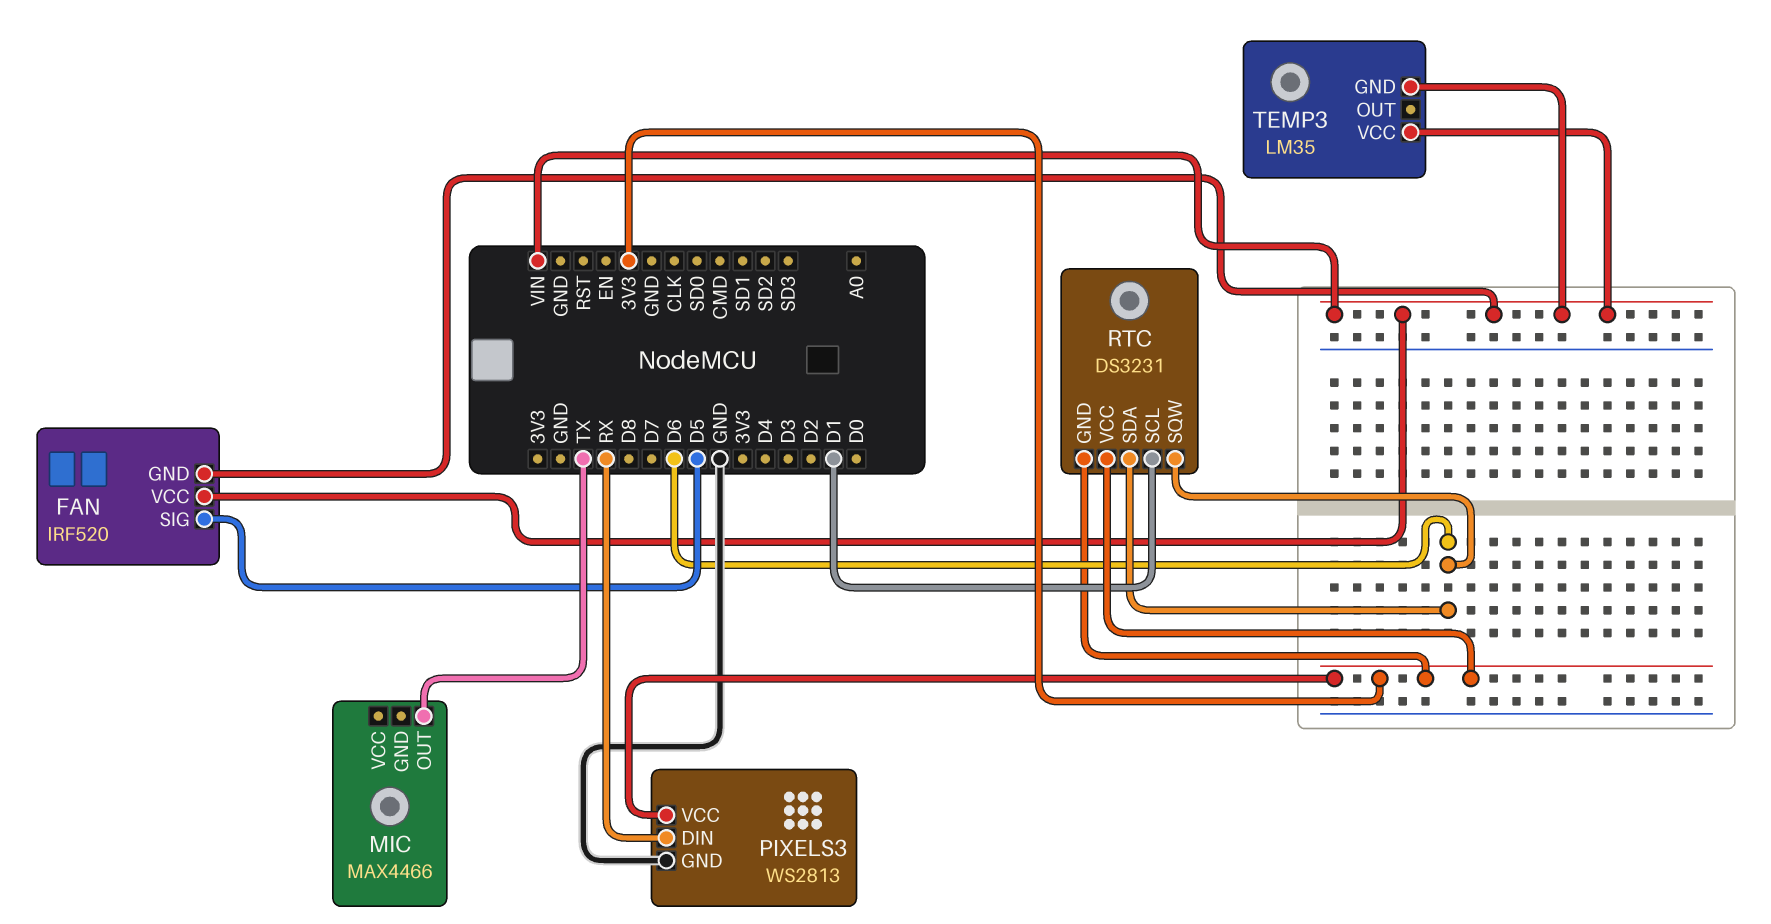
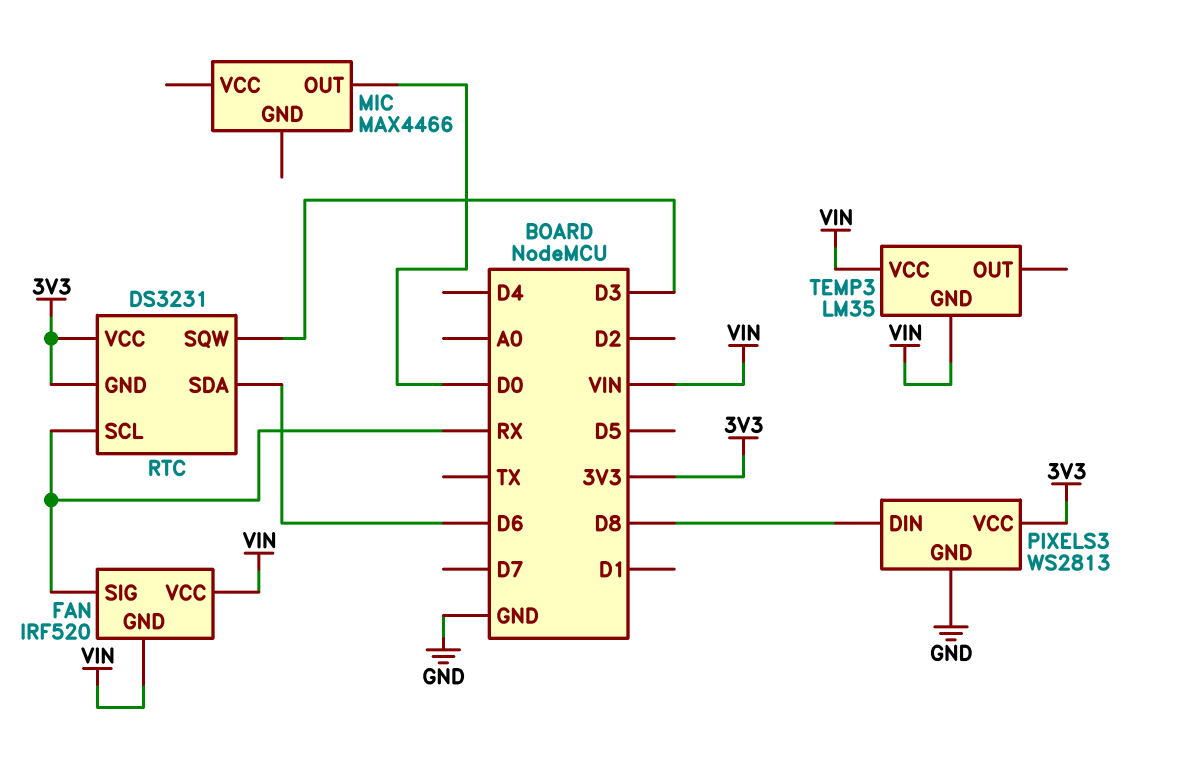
FAN pin SIG: D5 -> RX
MIC pin OUT: TX -> D0
PIXELS3 pin DIN: RX -> D8
RTC pin SCL: D1 -> RX
RTC pin SQW: D6 -> D3

